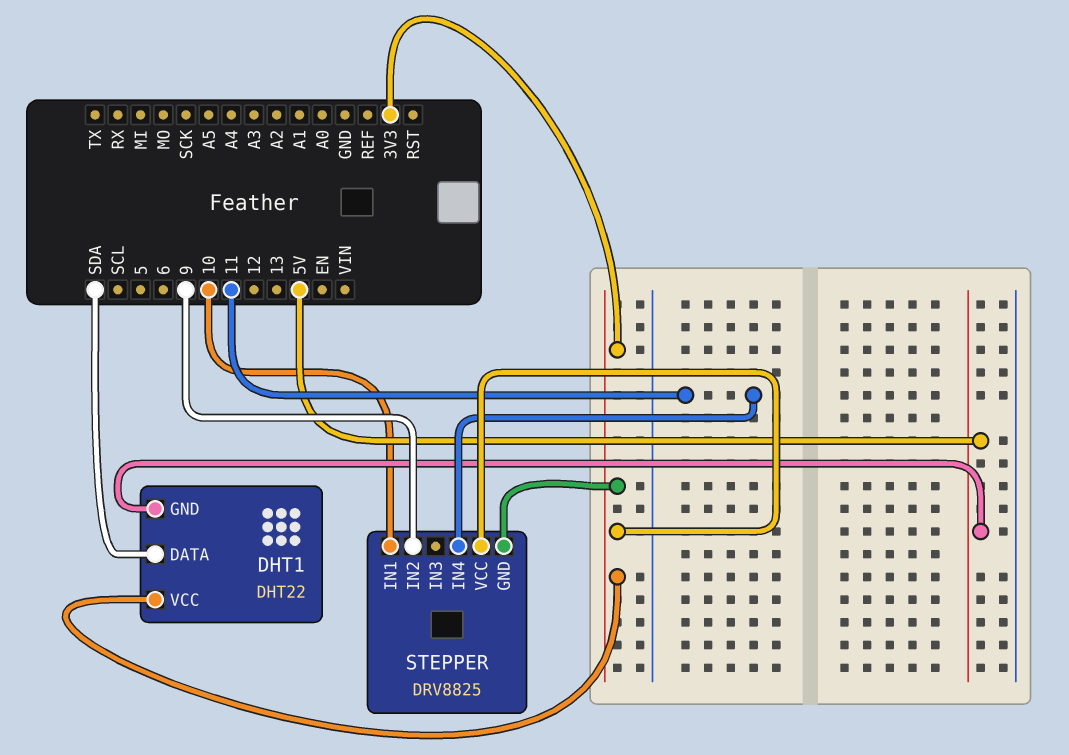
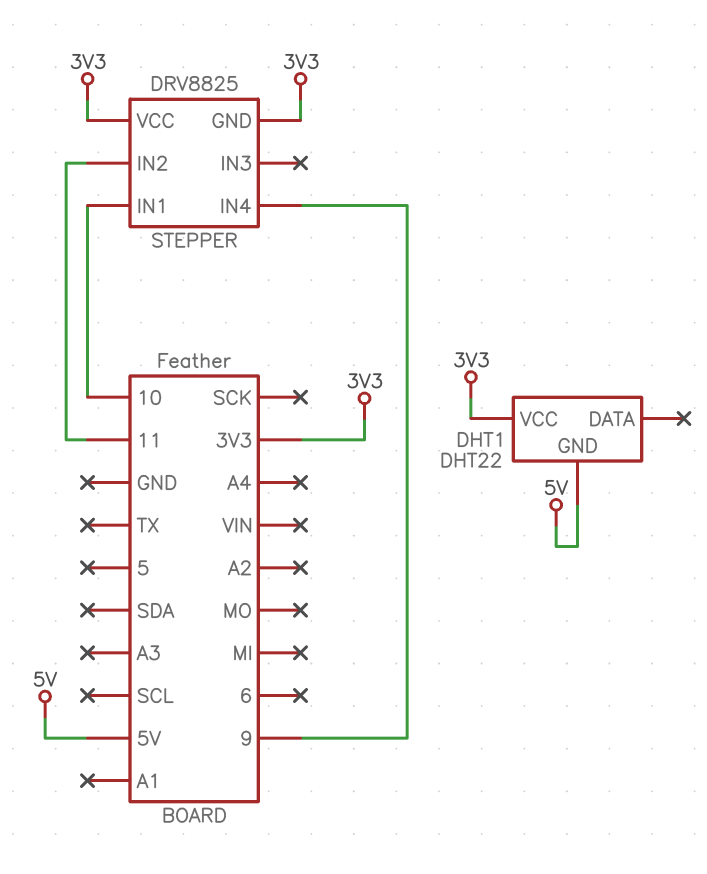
DHT1 pin DATA: SDA -> none
STEPPER pin IN2: 9 -> 11
STEPPER pin IN4: 11 -> 9

